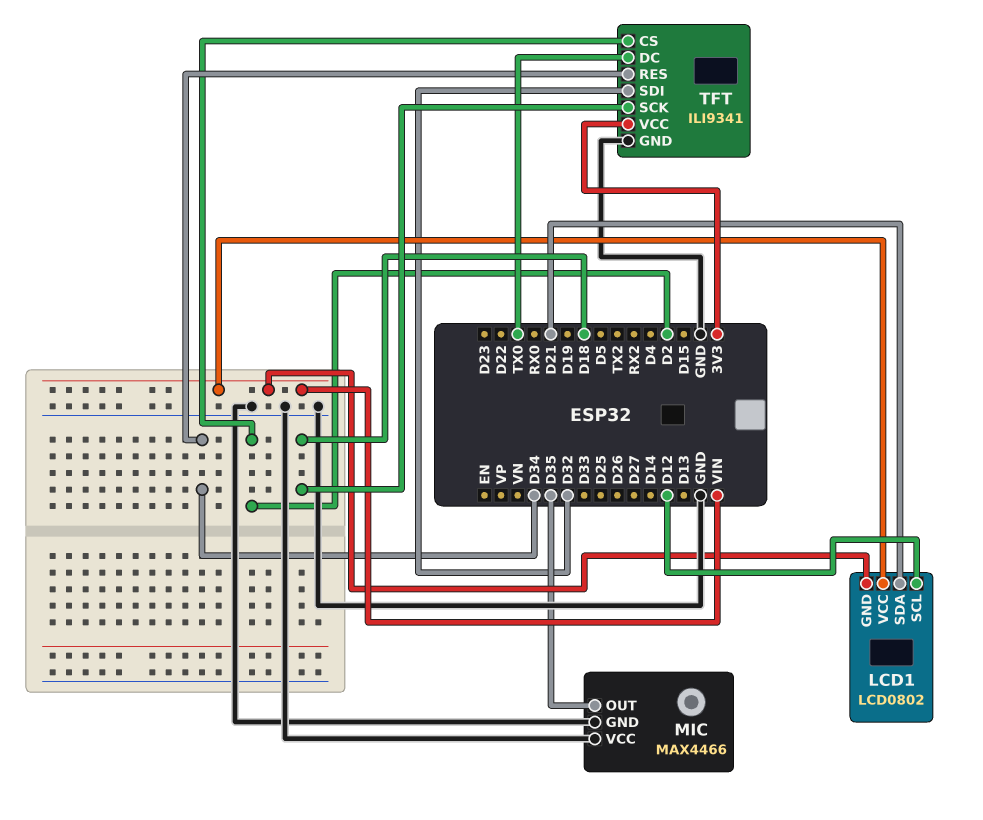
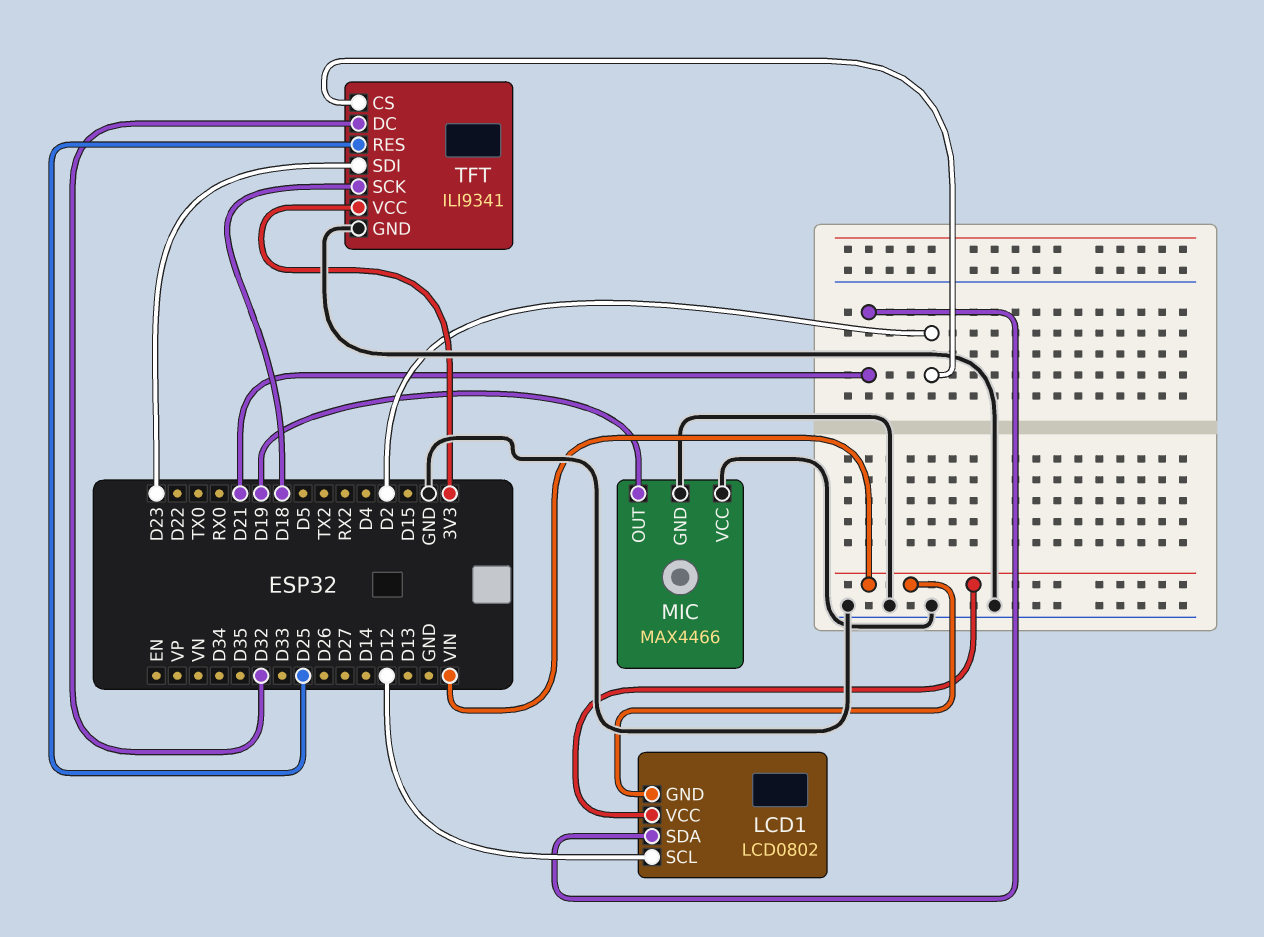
MIC pin OUT: D35 -> D19
TFT pin DC: TX0 -> D32
TFT pin RES: D34 -> D25
TFT pin SDI: D32 -> D23

